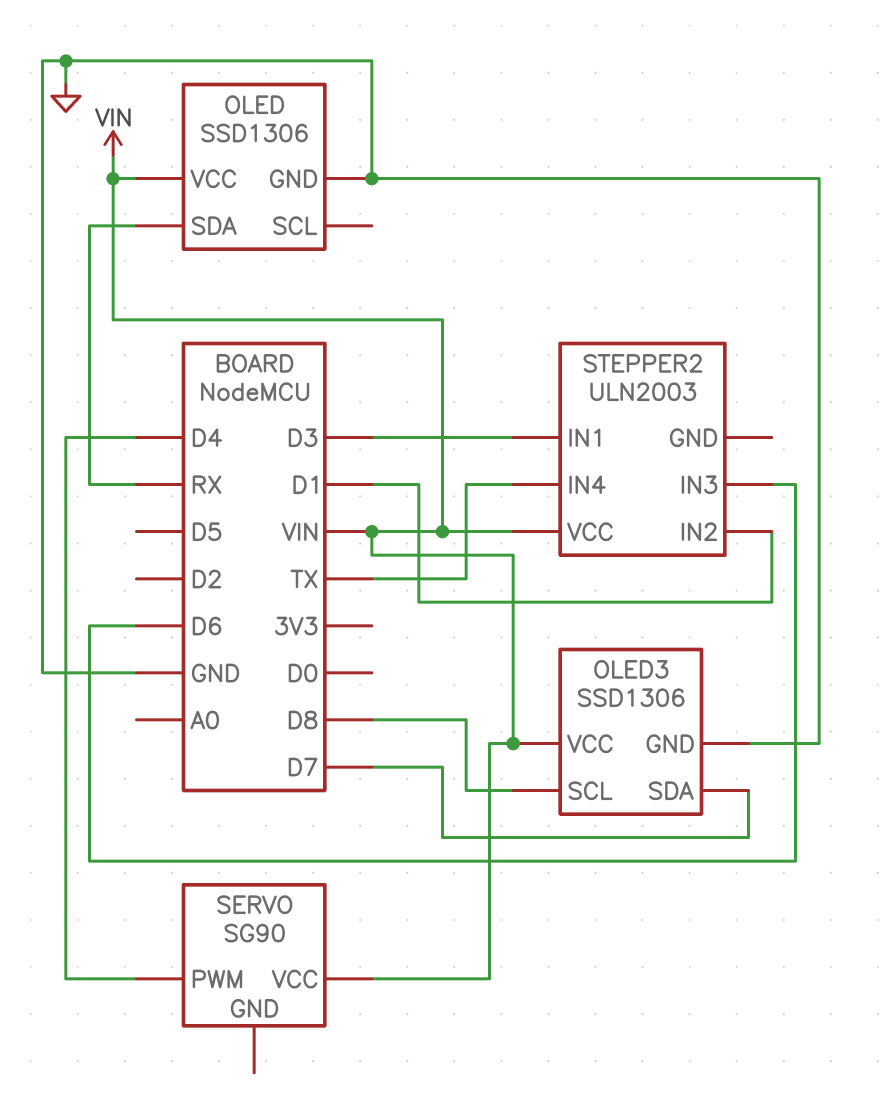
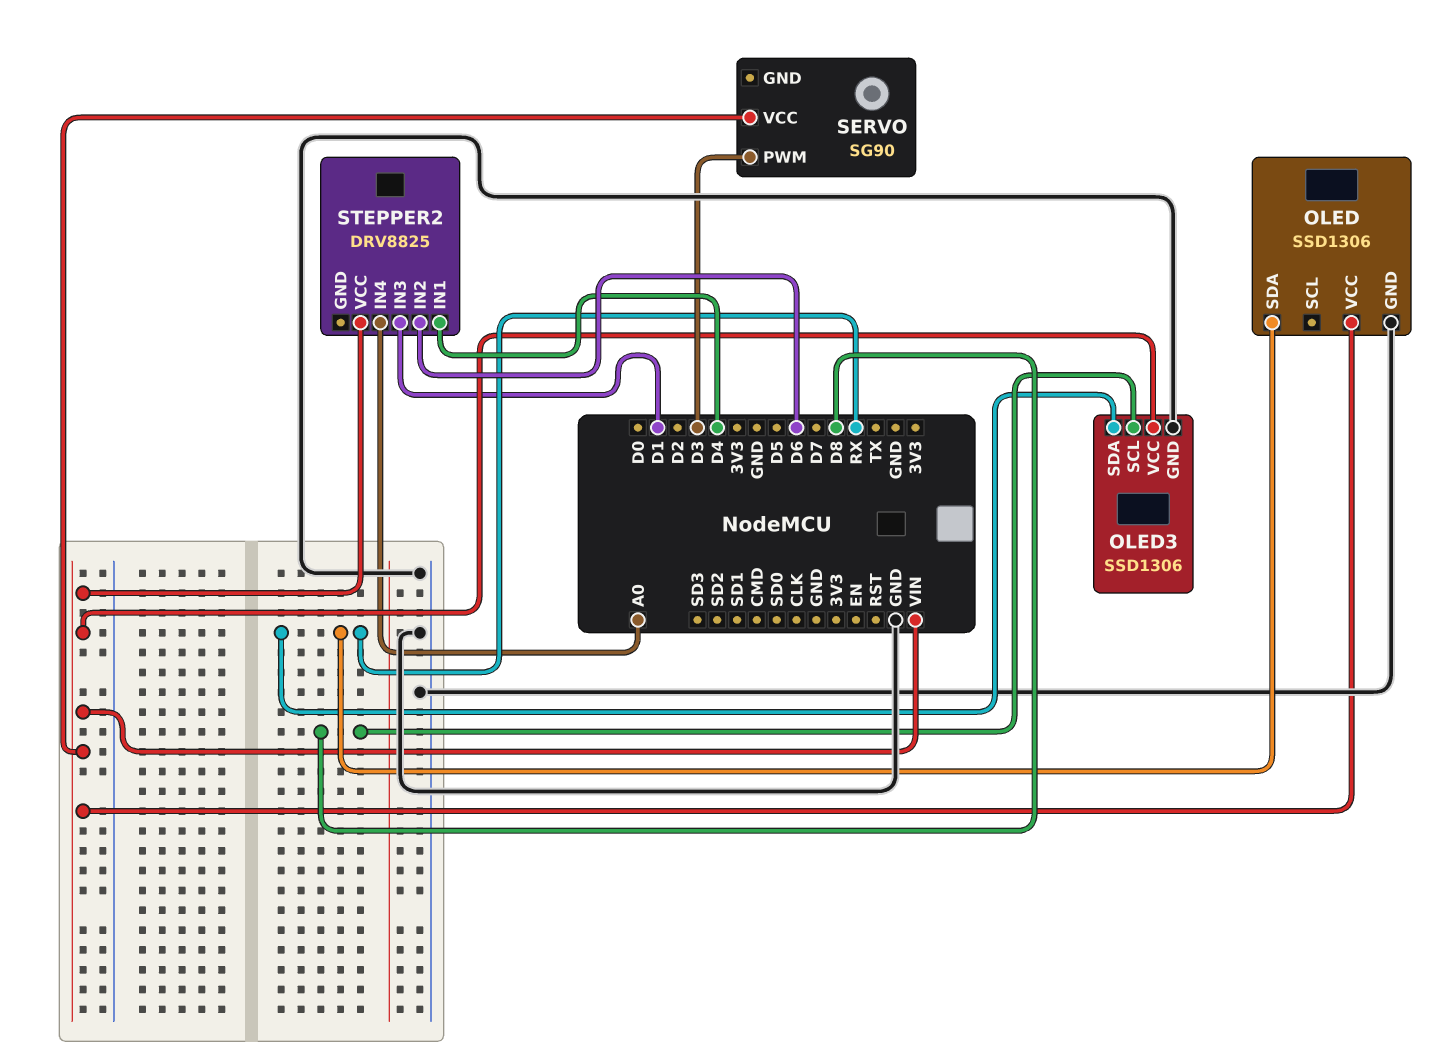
OLED3 pin SDA: D7 -> RX
SERVO pin PWM: D4 -> D3
STEPPER2: ULN2003 -> DRV8825
STEPPER2 pin IN1: D3 -> D4
STEPPER2 pin IN2: D1 -> D6
STEPPER2 pin IN3: D6 -> D1
STEPPER2 pin IN4: TX -> A0

